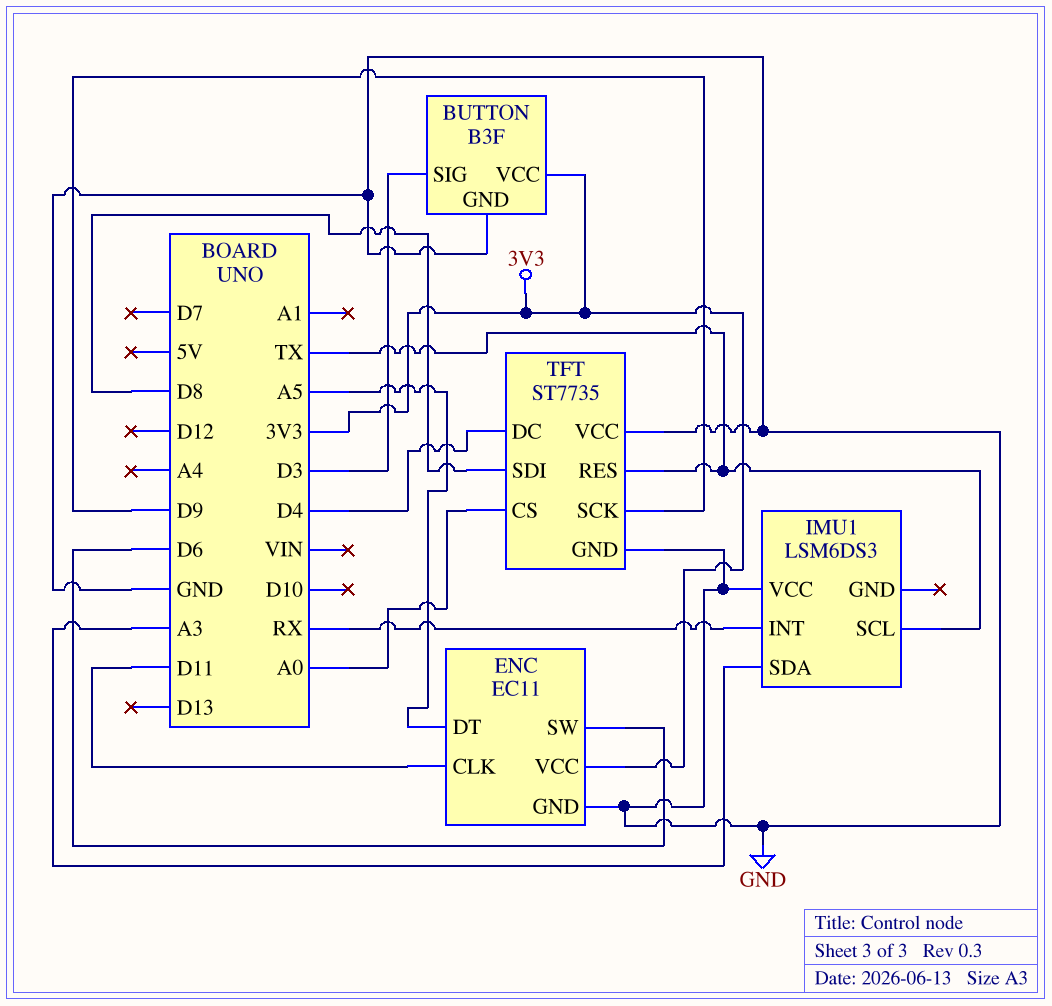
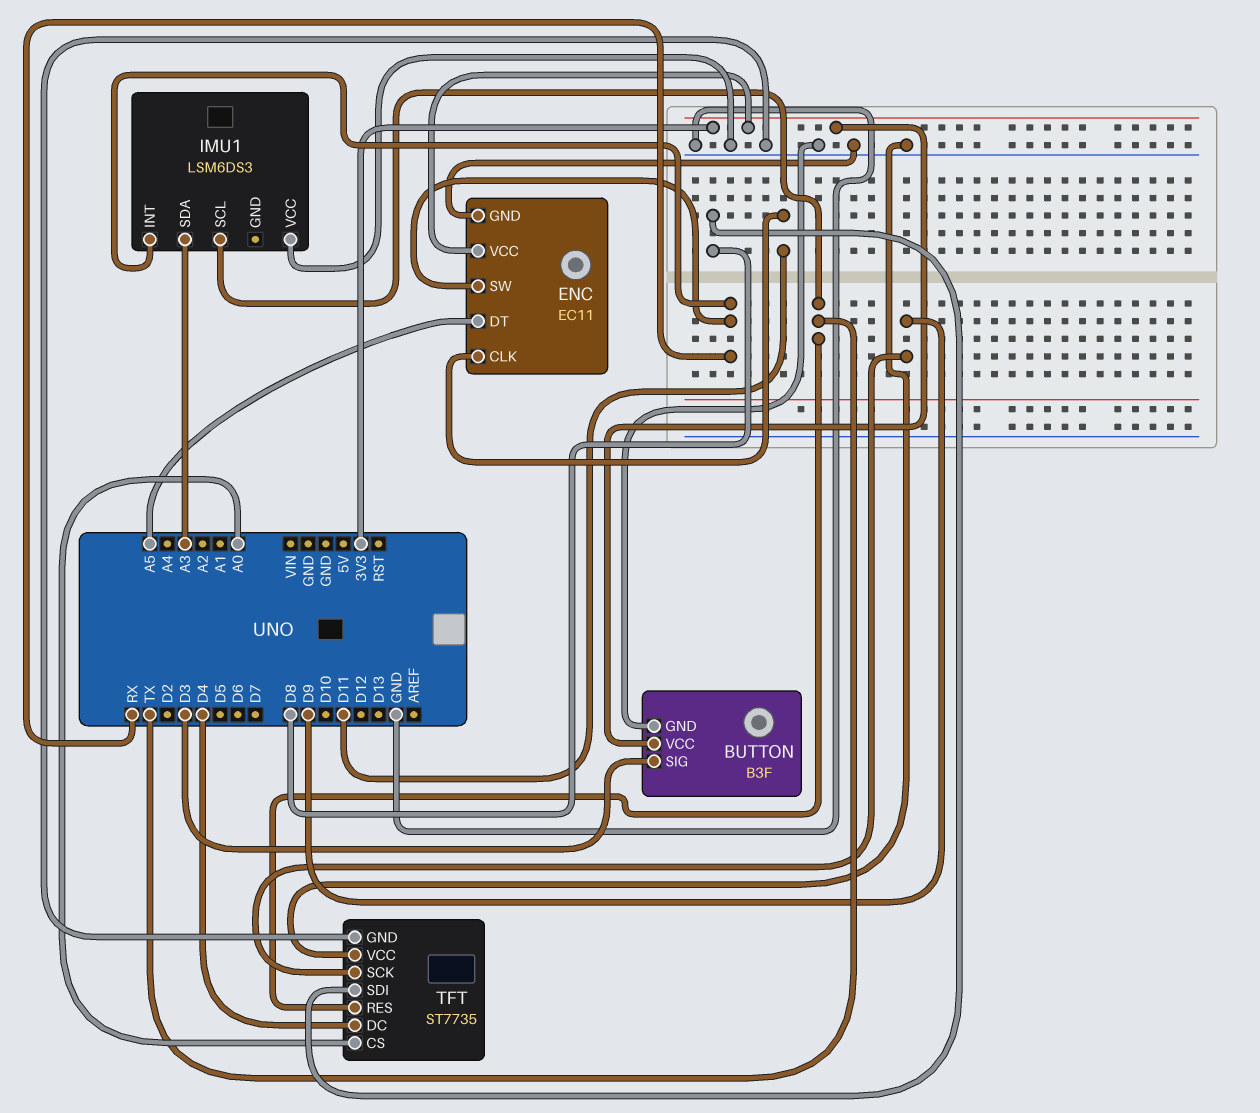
ENC pin SW: D6 -> RX

